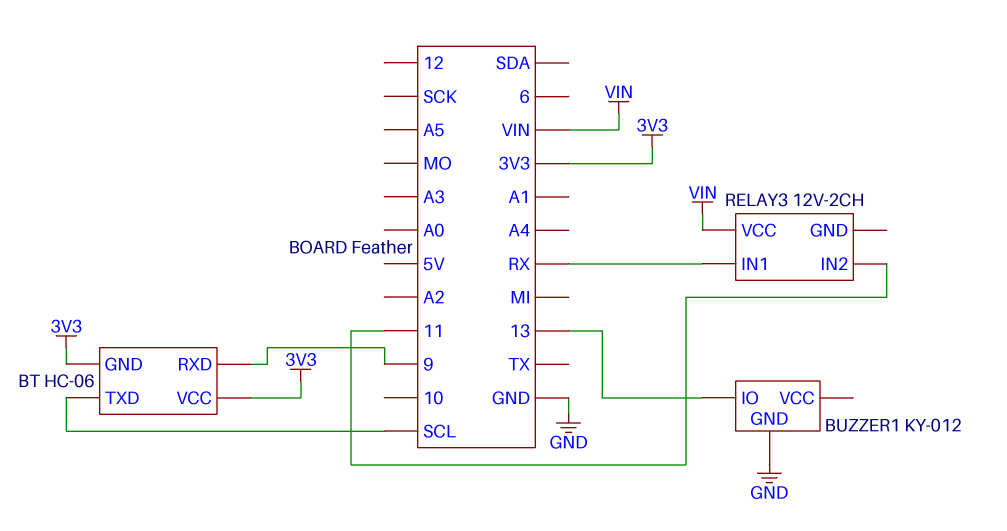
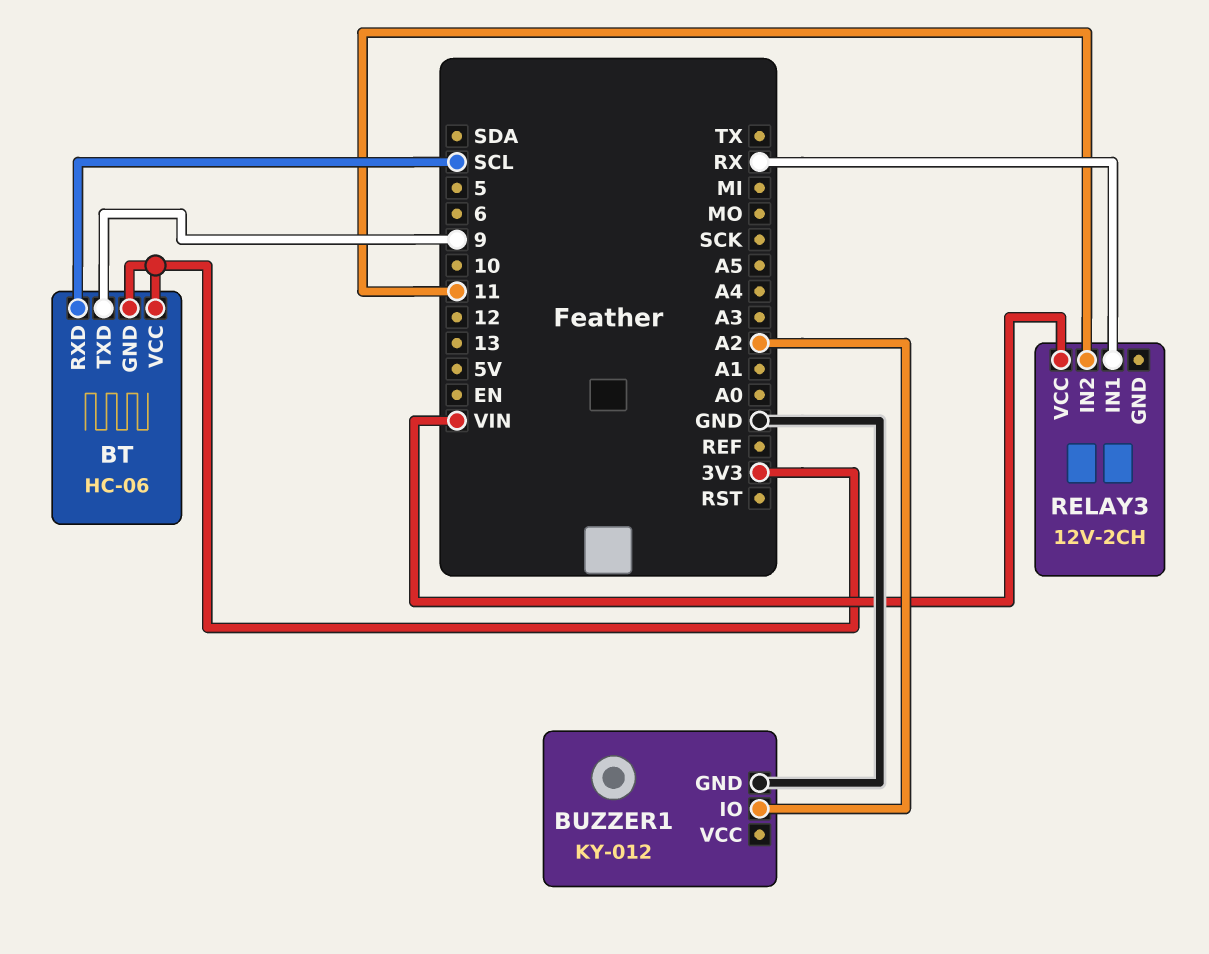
BT pin RXD: 9 -> SCL
BT pin TXD: SCL -> 9
BUZZER1 pin IO: 13 -> A2

